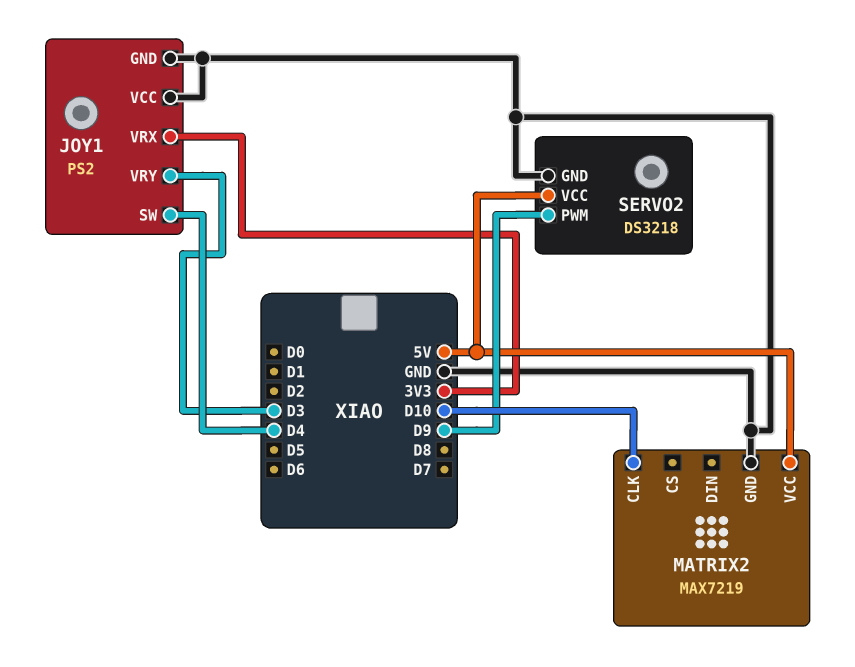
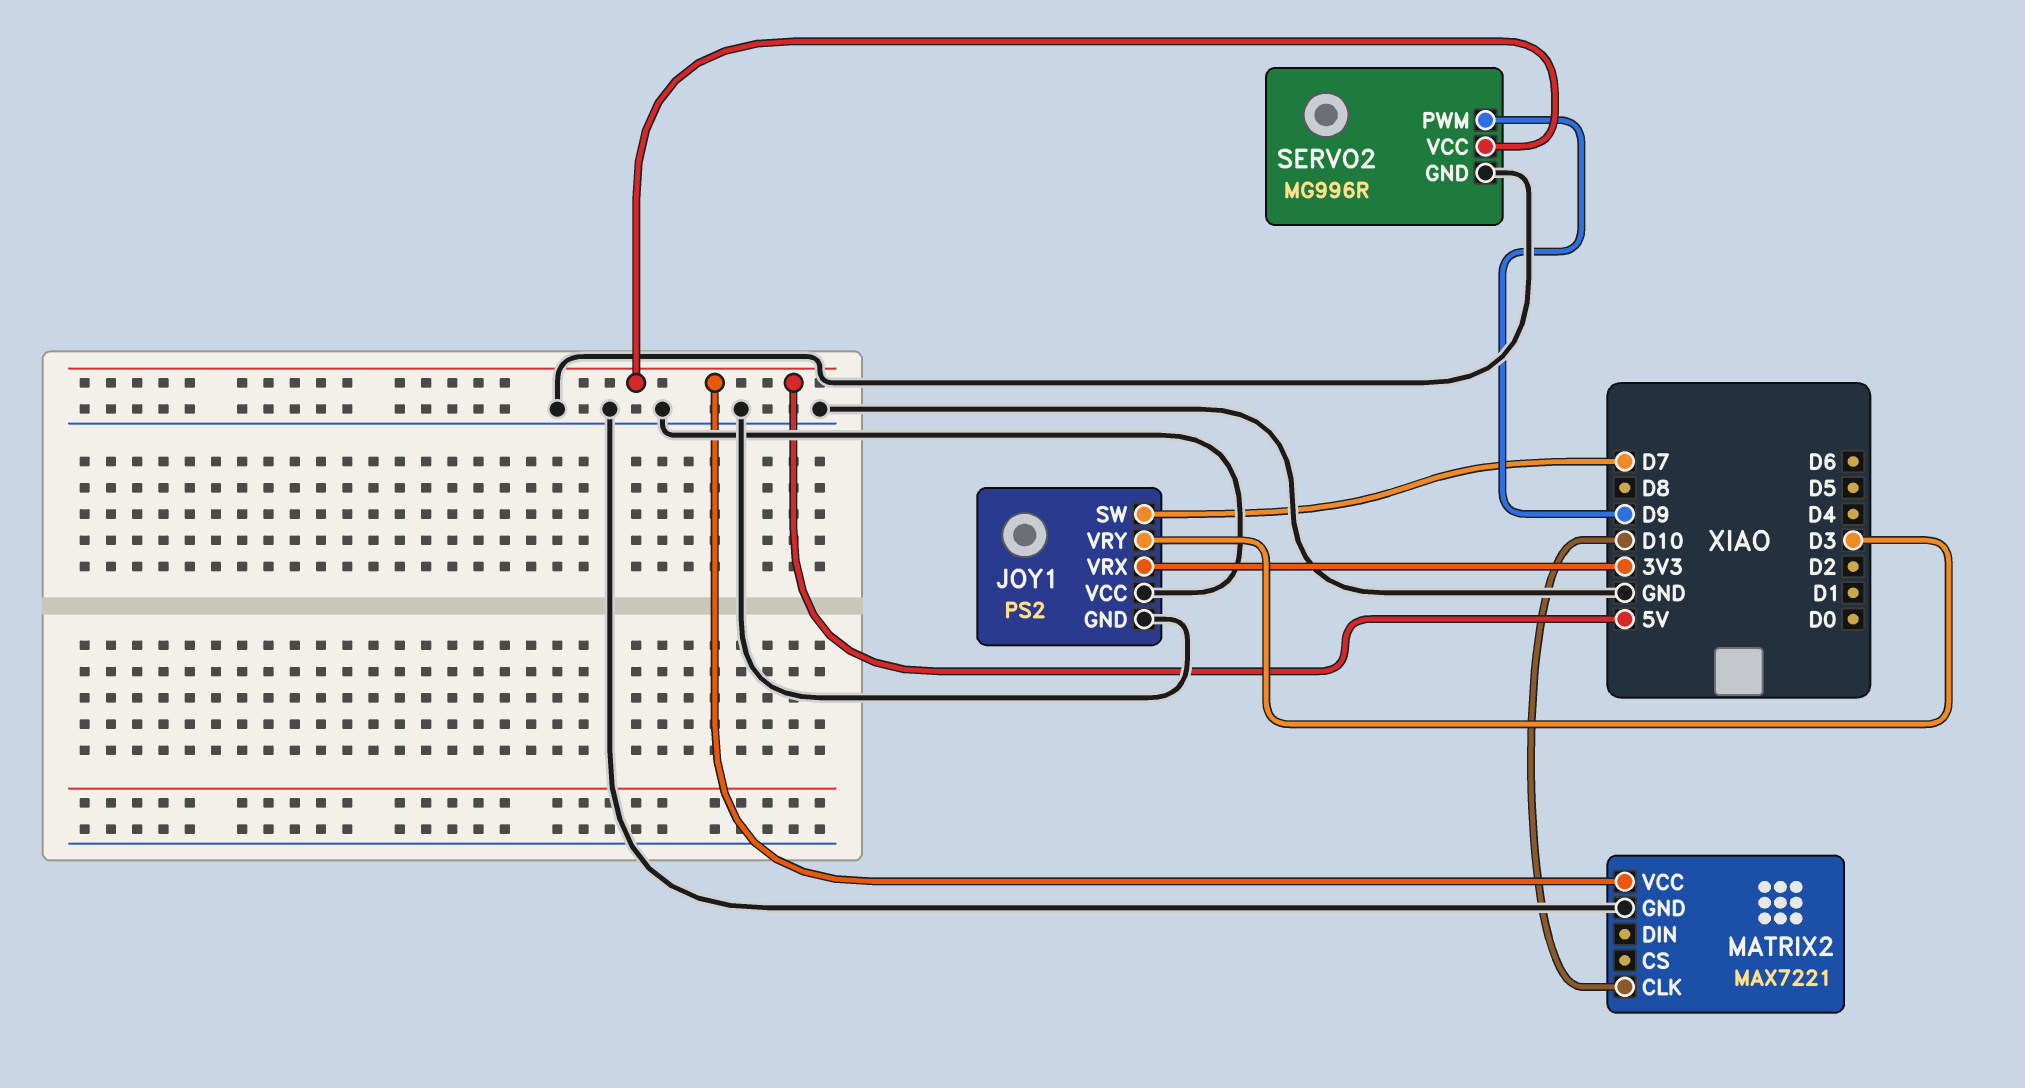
JOY1 pin SW: D4 -> D7
MATRIX2: MAX7219 -> MAX7221
SERVO2: DS3218 -> MG996R

